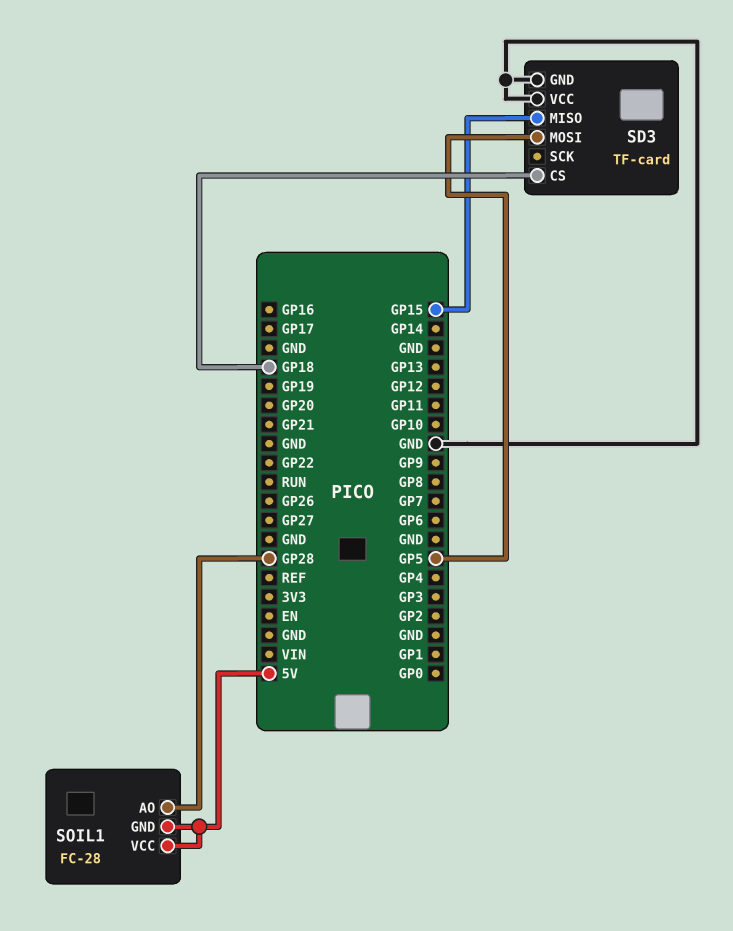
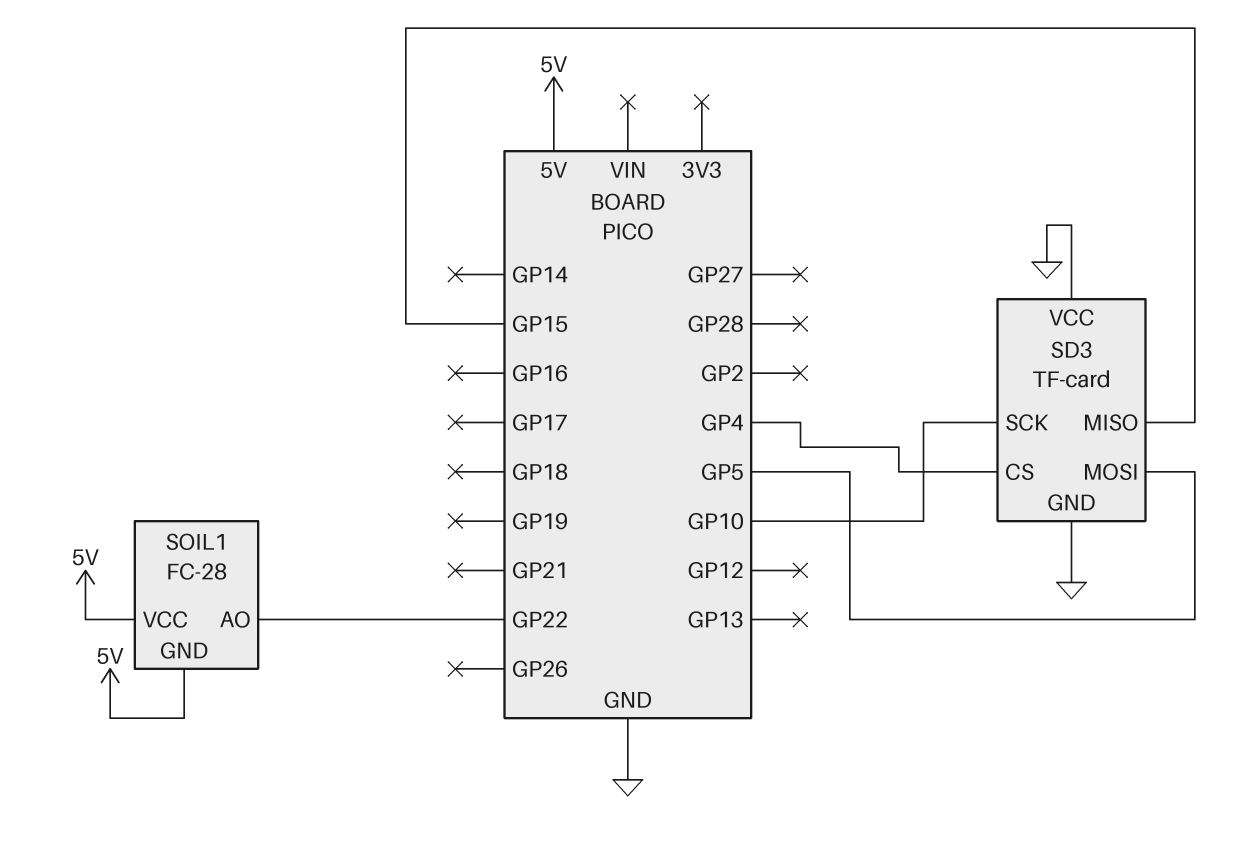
SD3 pin CS: GP18 -> GP4
SD3 pin SCK: none -> GP10
SOIL1 pin AO: GP28 -> GP22

